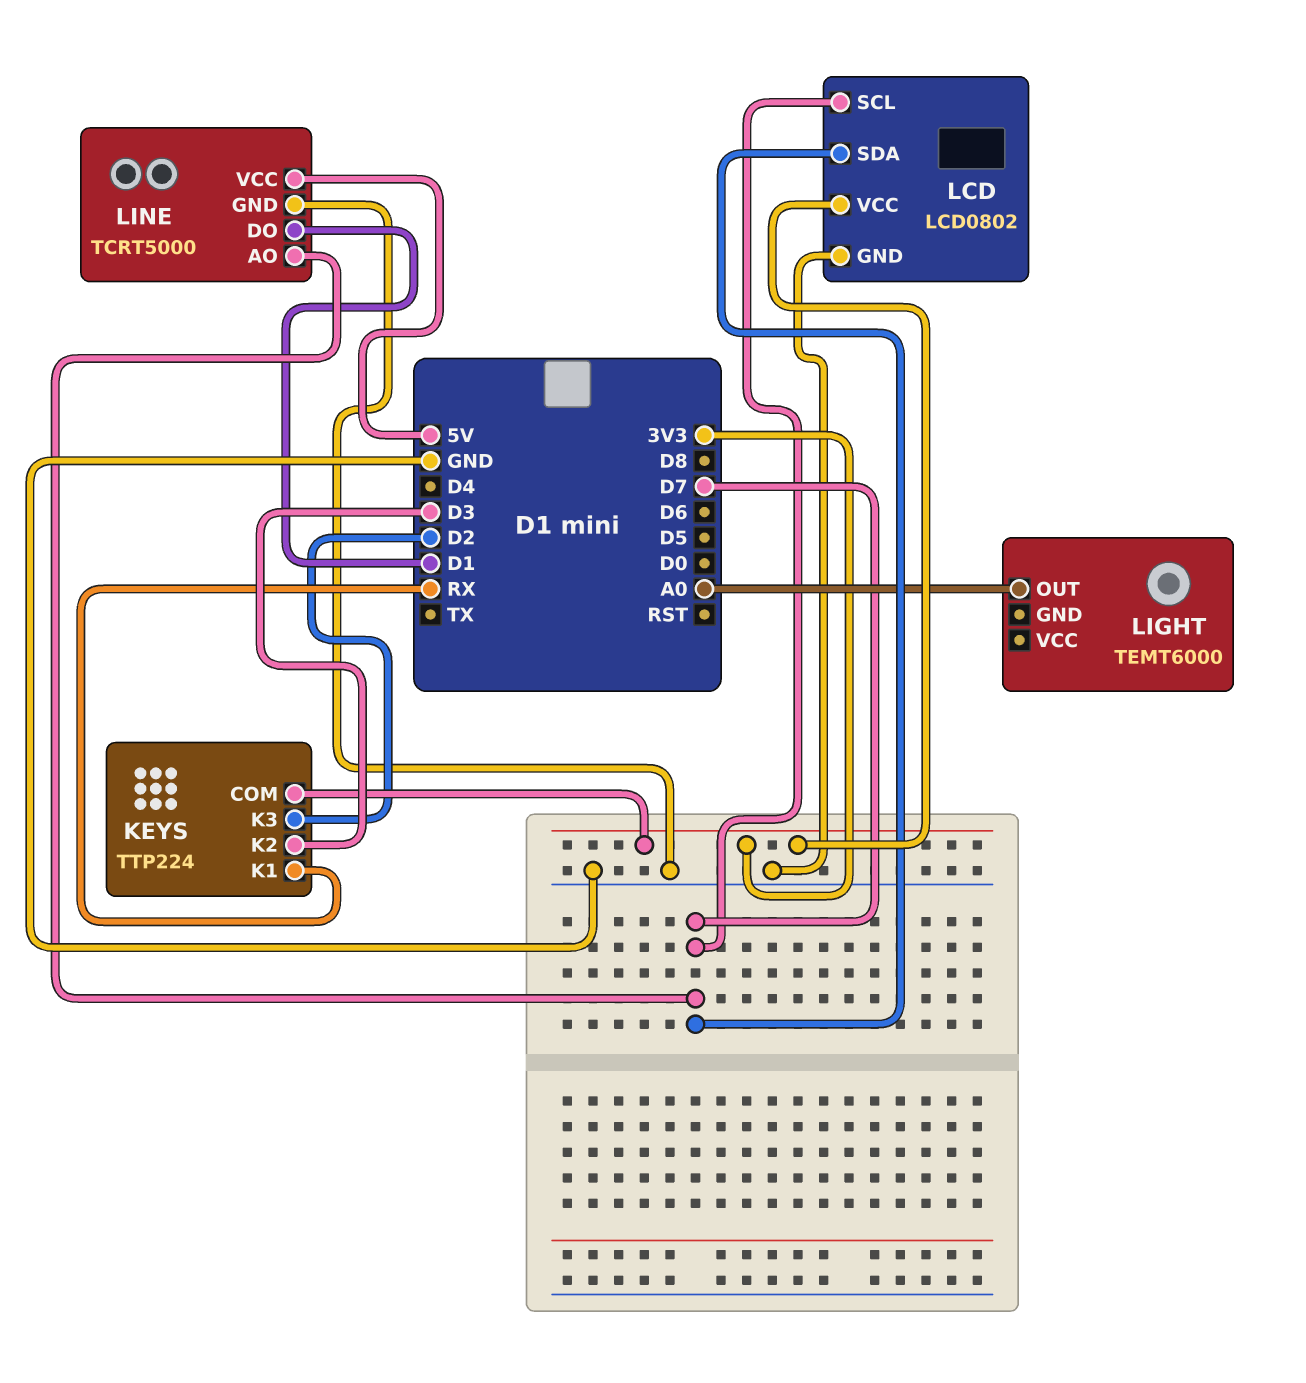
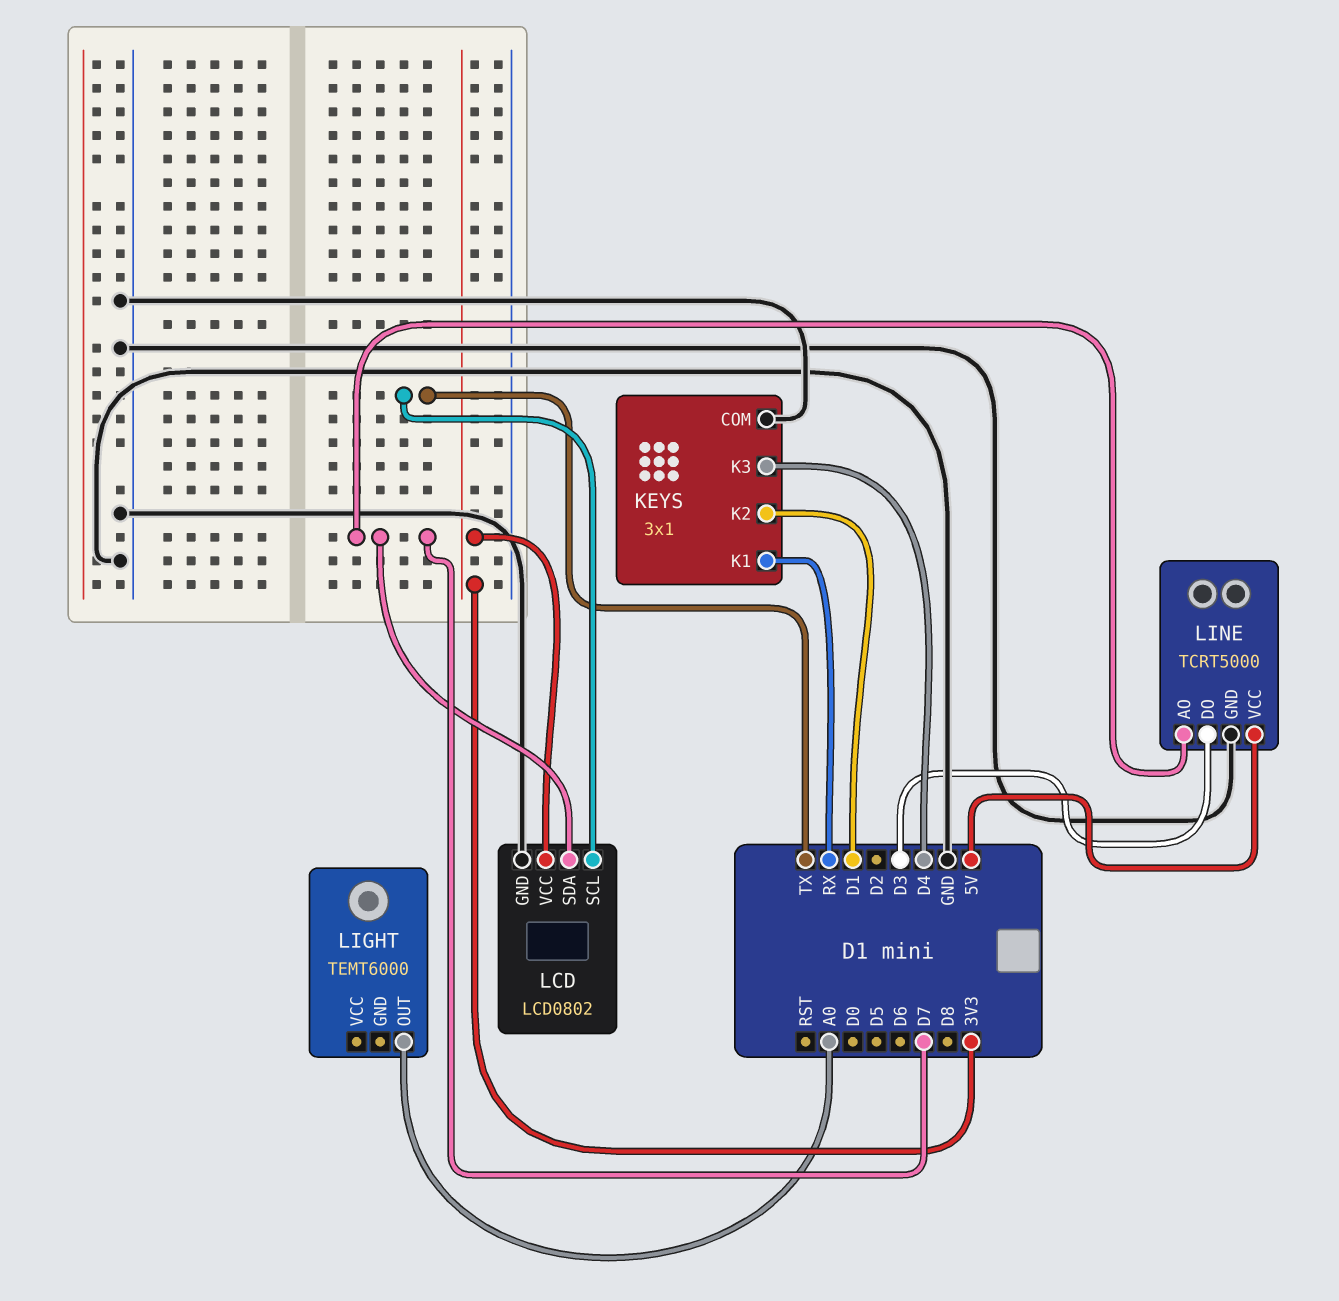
KEYS: TTP224 -> 3x1
KEYS pin COM: 3V3 -> GND
KEYS pin K2: D3 -> D1
KEYS pin K3: D2 -> D4
LCD pin SCL: D7 -> TX
LINE pin DO: D1 -> D3

